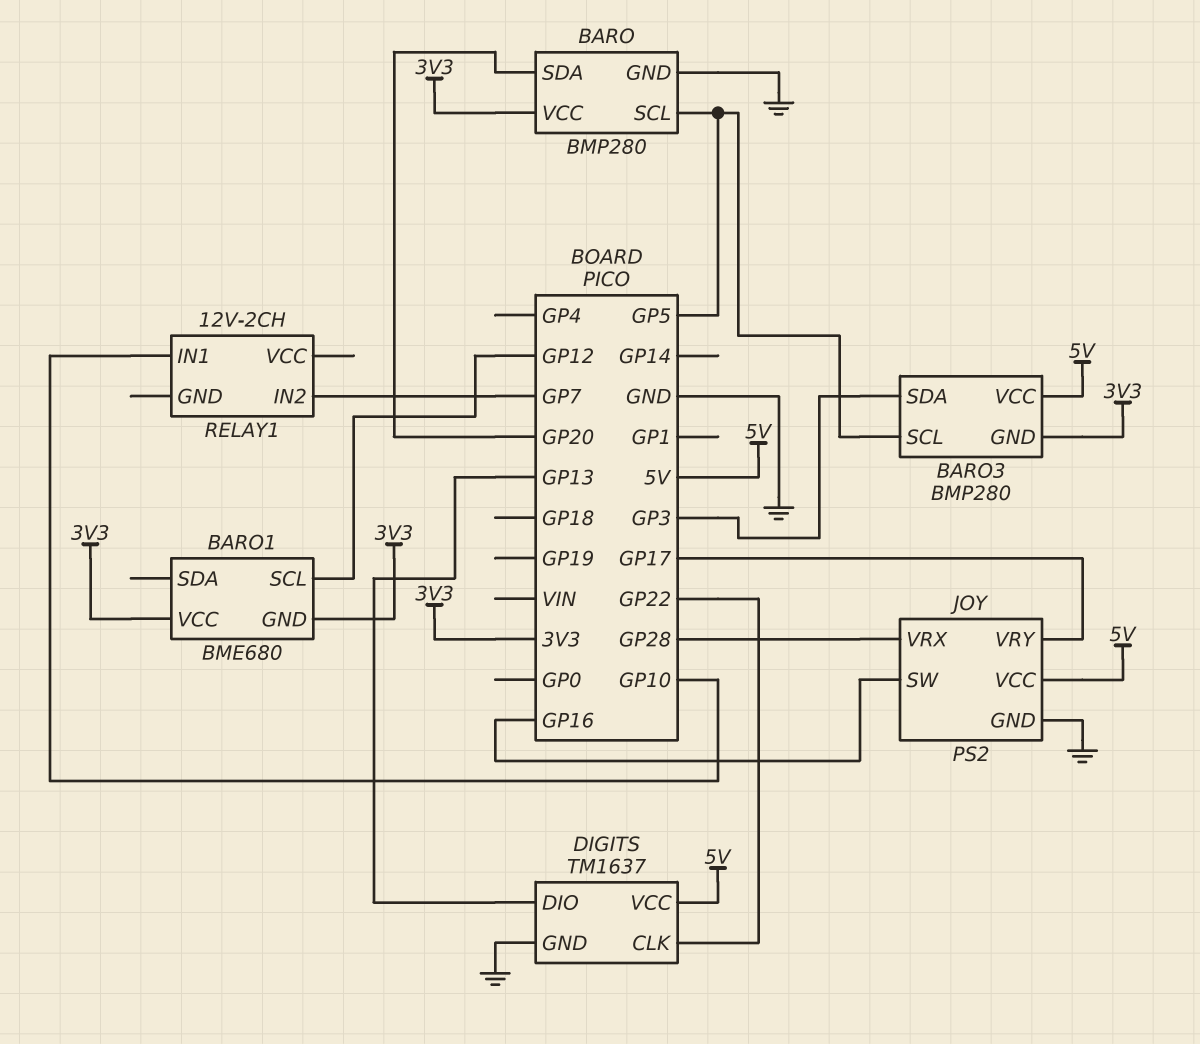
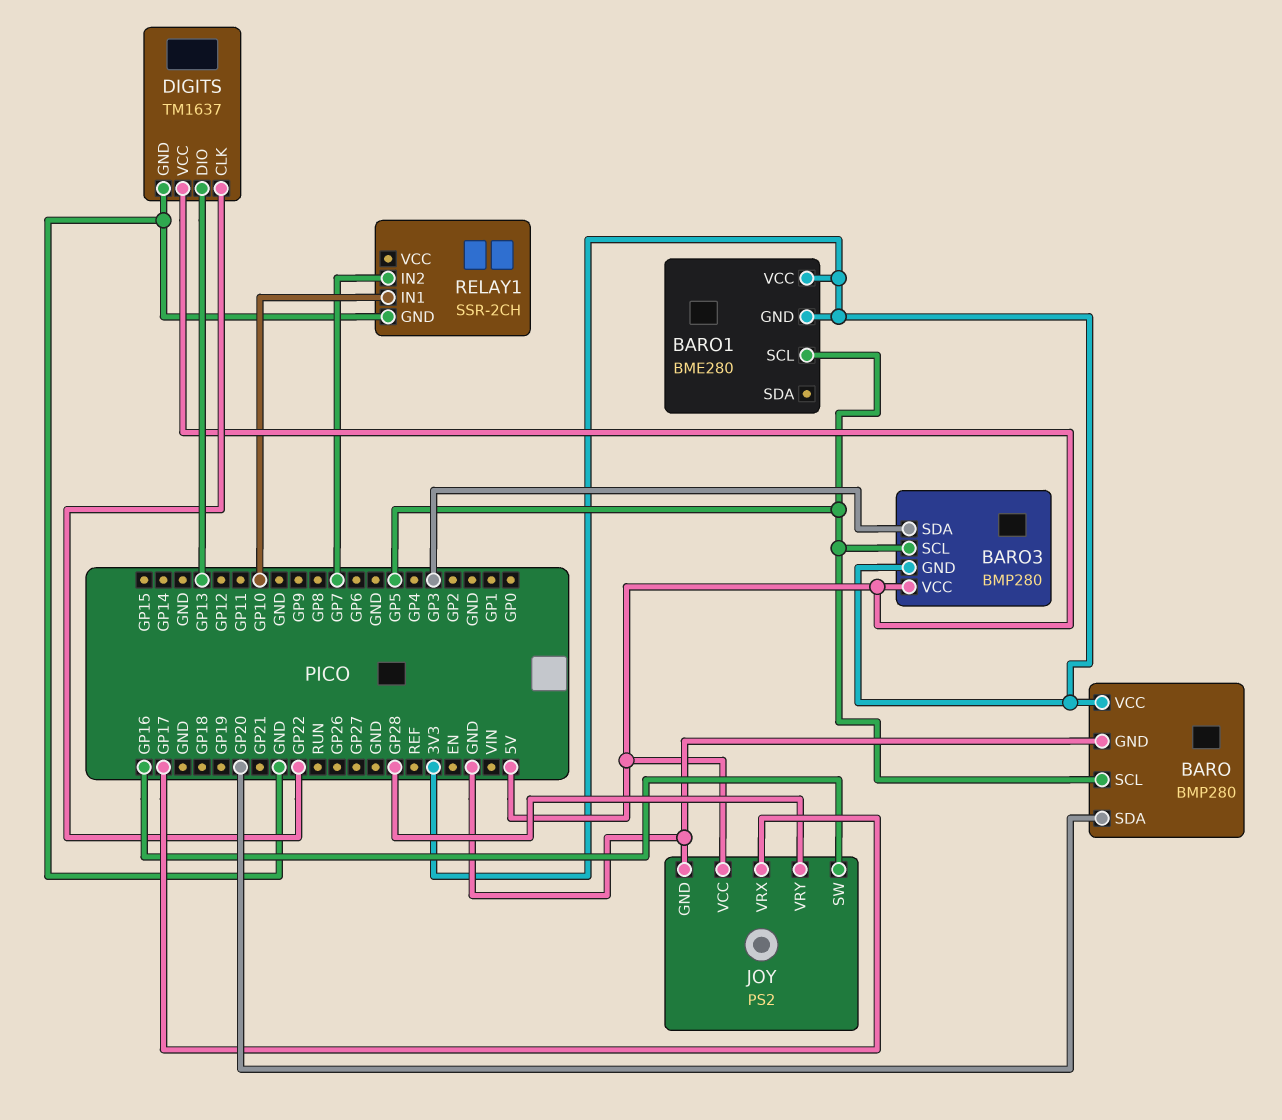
BARO1: BME680 -> BME280
BARO1 pin SCL: GP12 -> GP5
JOY pin VRX: GP28 -> GP17
JOY pin VRY: GP17 -> GP28
RELAY1: 12V-2CH -> SSR-2CH
RELAY1 pin GND: none -> GND

